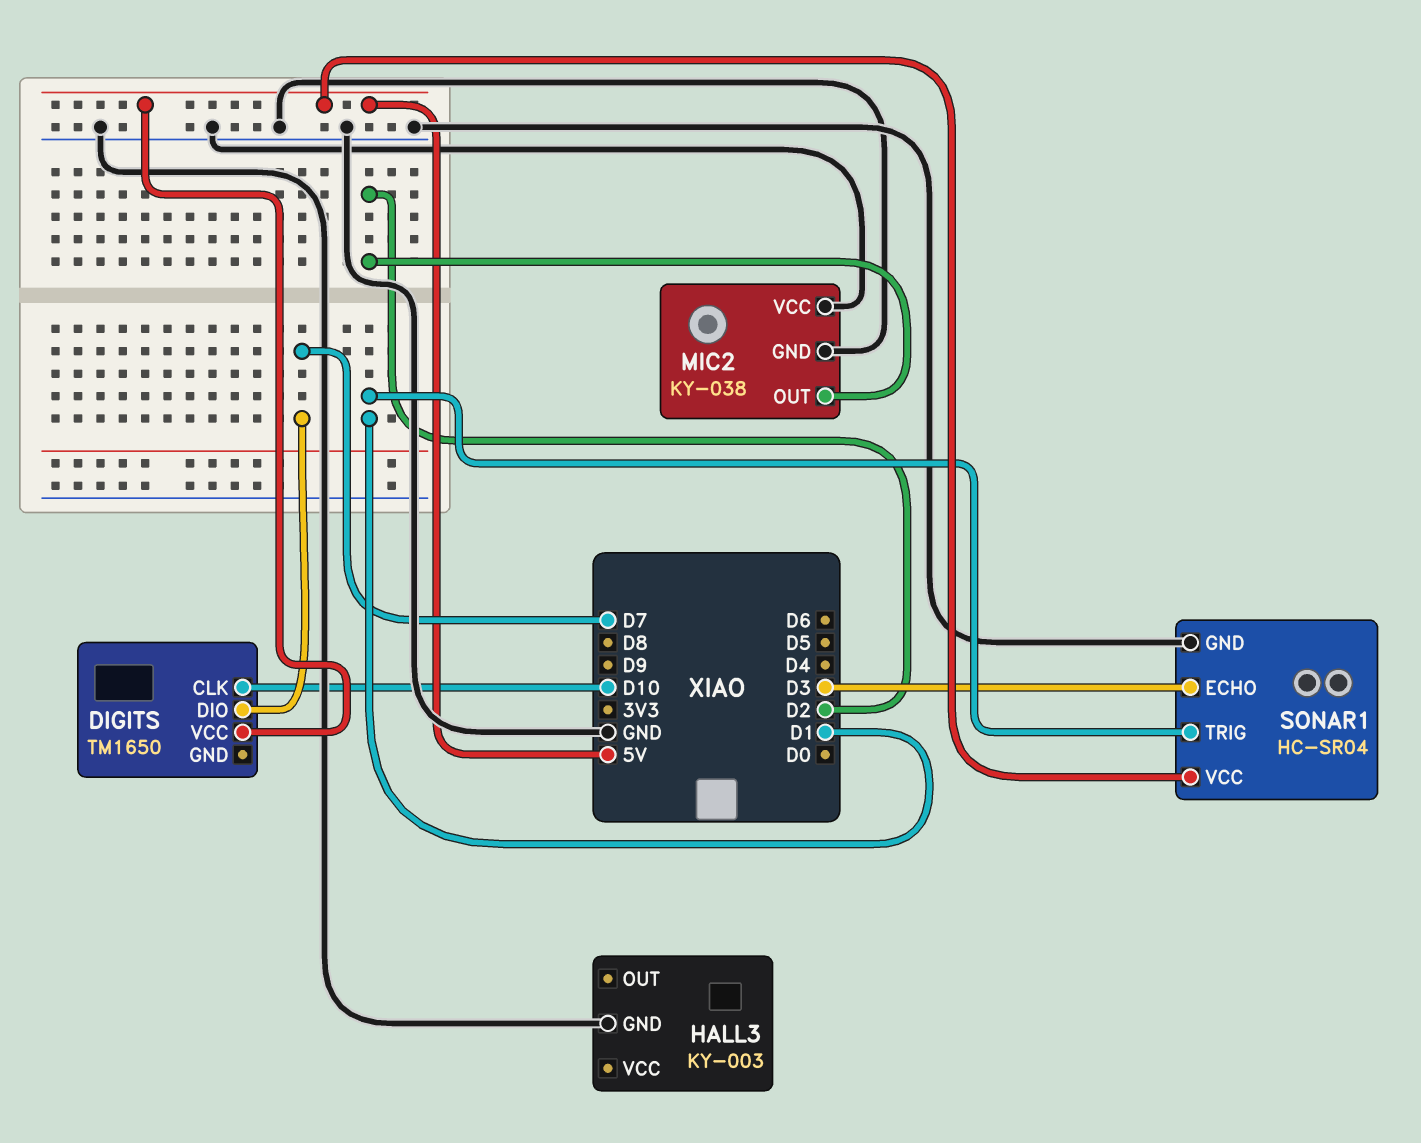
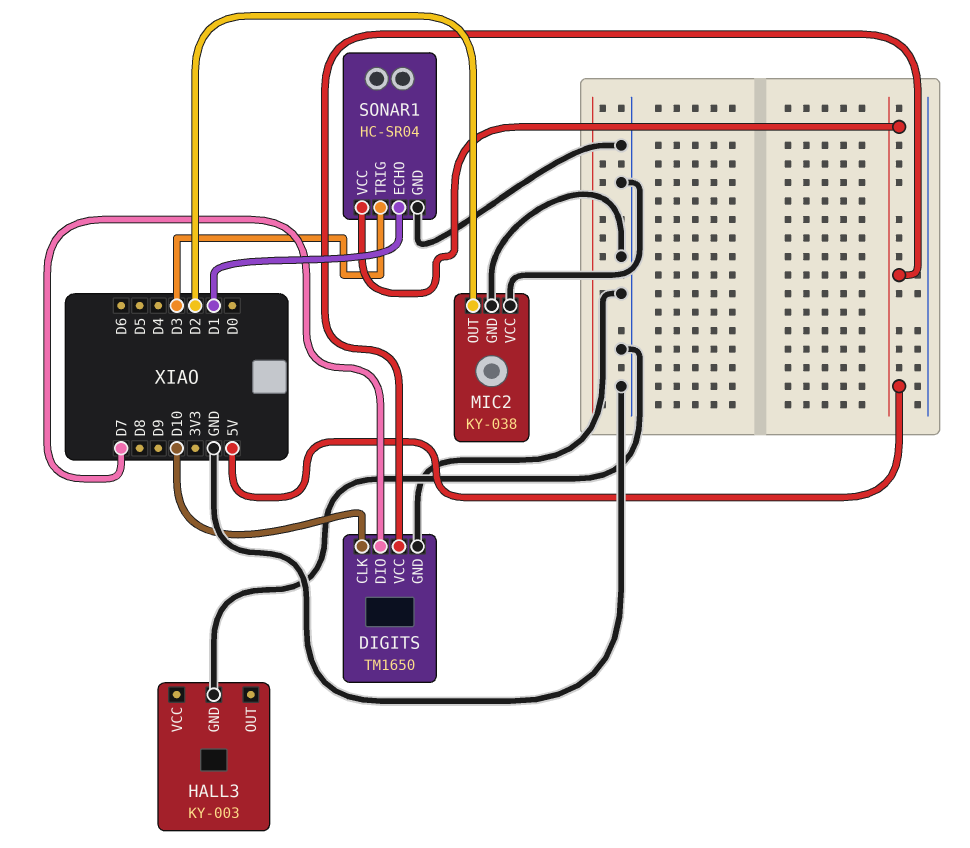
DIGITS pin GND: none -> GND
SONAR1 pin ECHO: D3 -> D1
SONAR1 pin TRIG: D1 -> D3

